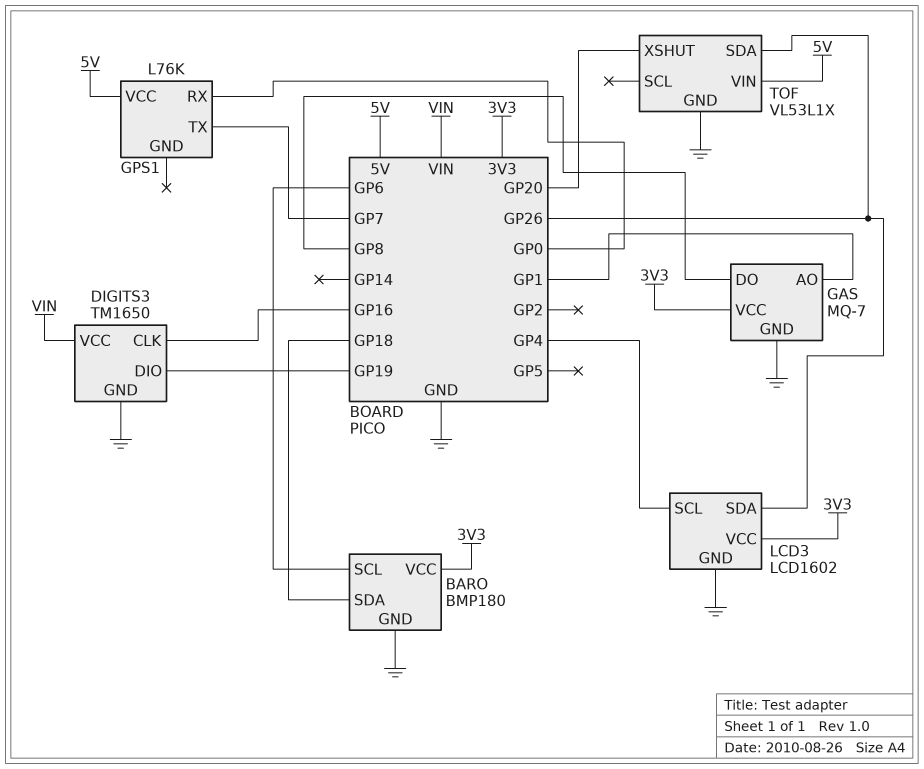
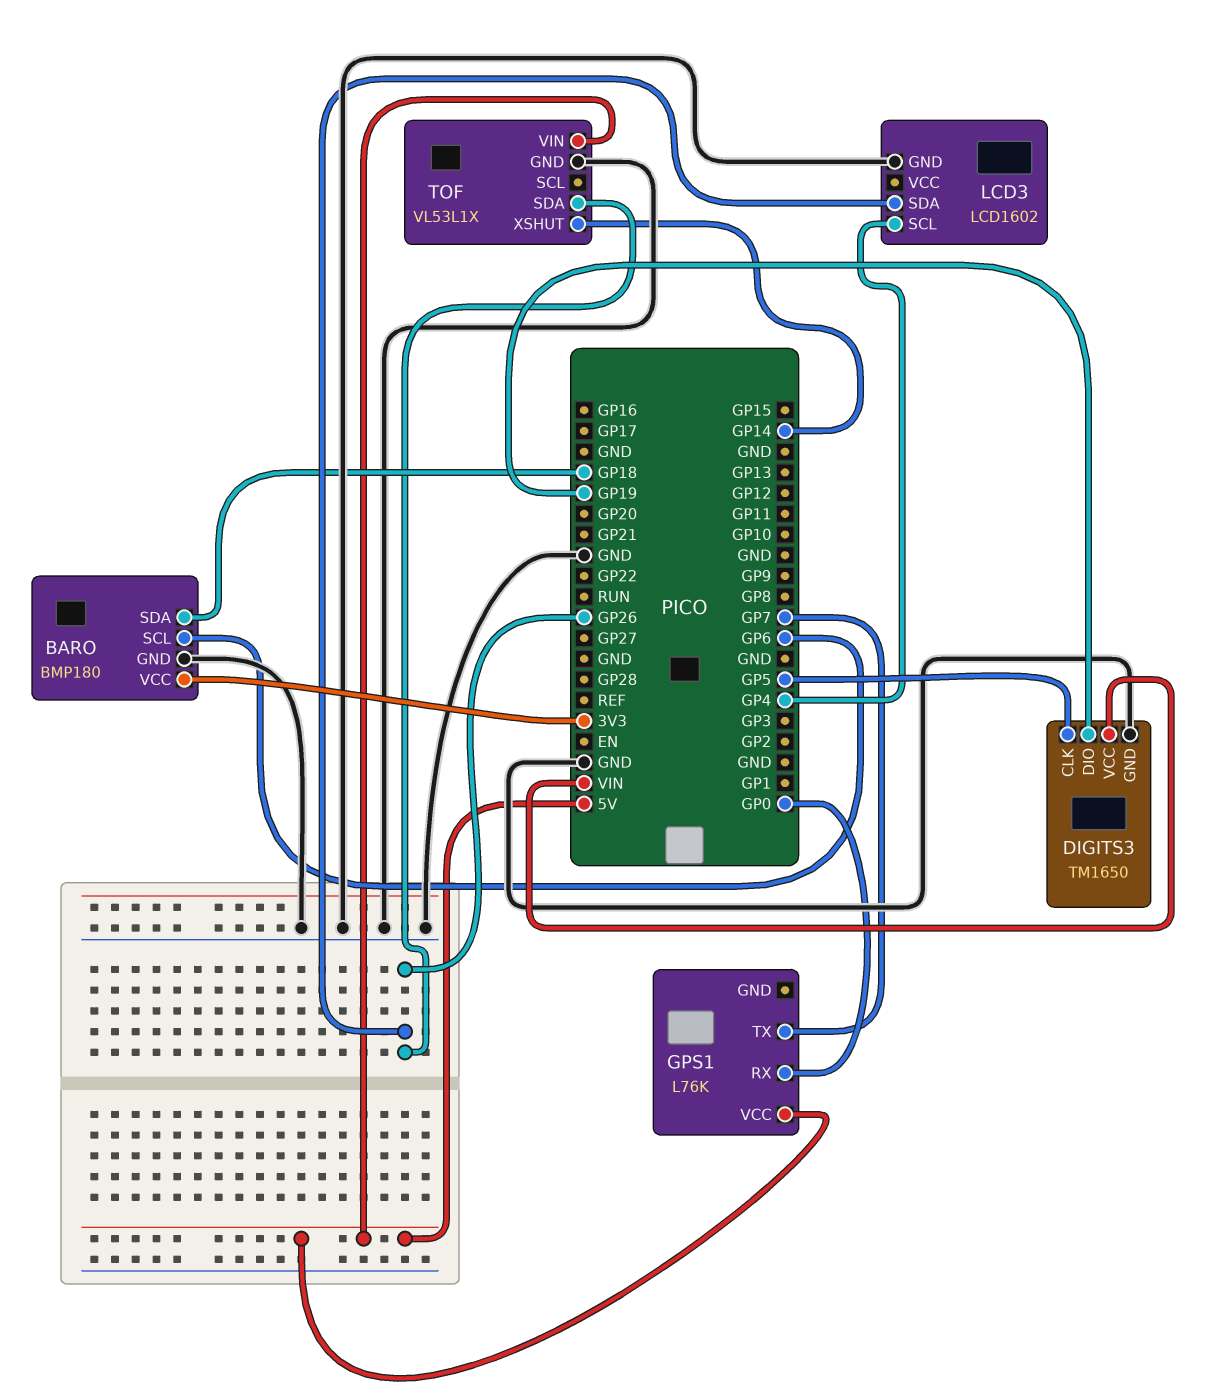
DIGITS3 pin CLK: GP16 -> GP5
GAS: MQ-7 -> none
GAS pin AO: GP1 -> none
GAS pin DO: GP8 -> none
GAS pin GND: GND -> none
GAS pin VCC: 3V3 -> none
LCD3 pin VCC: 3V3 -> none
TOF pin XSHUT: GP20 -> GP14

